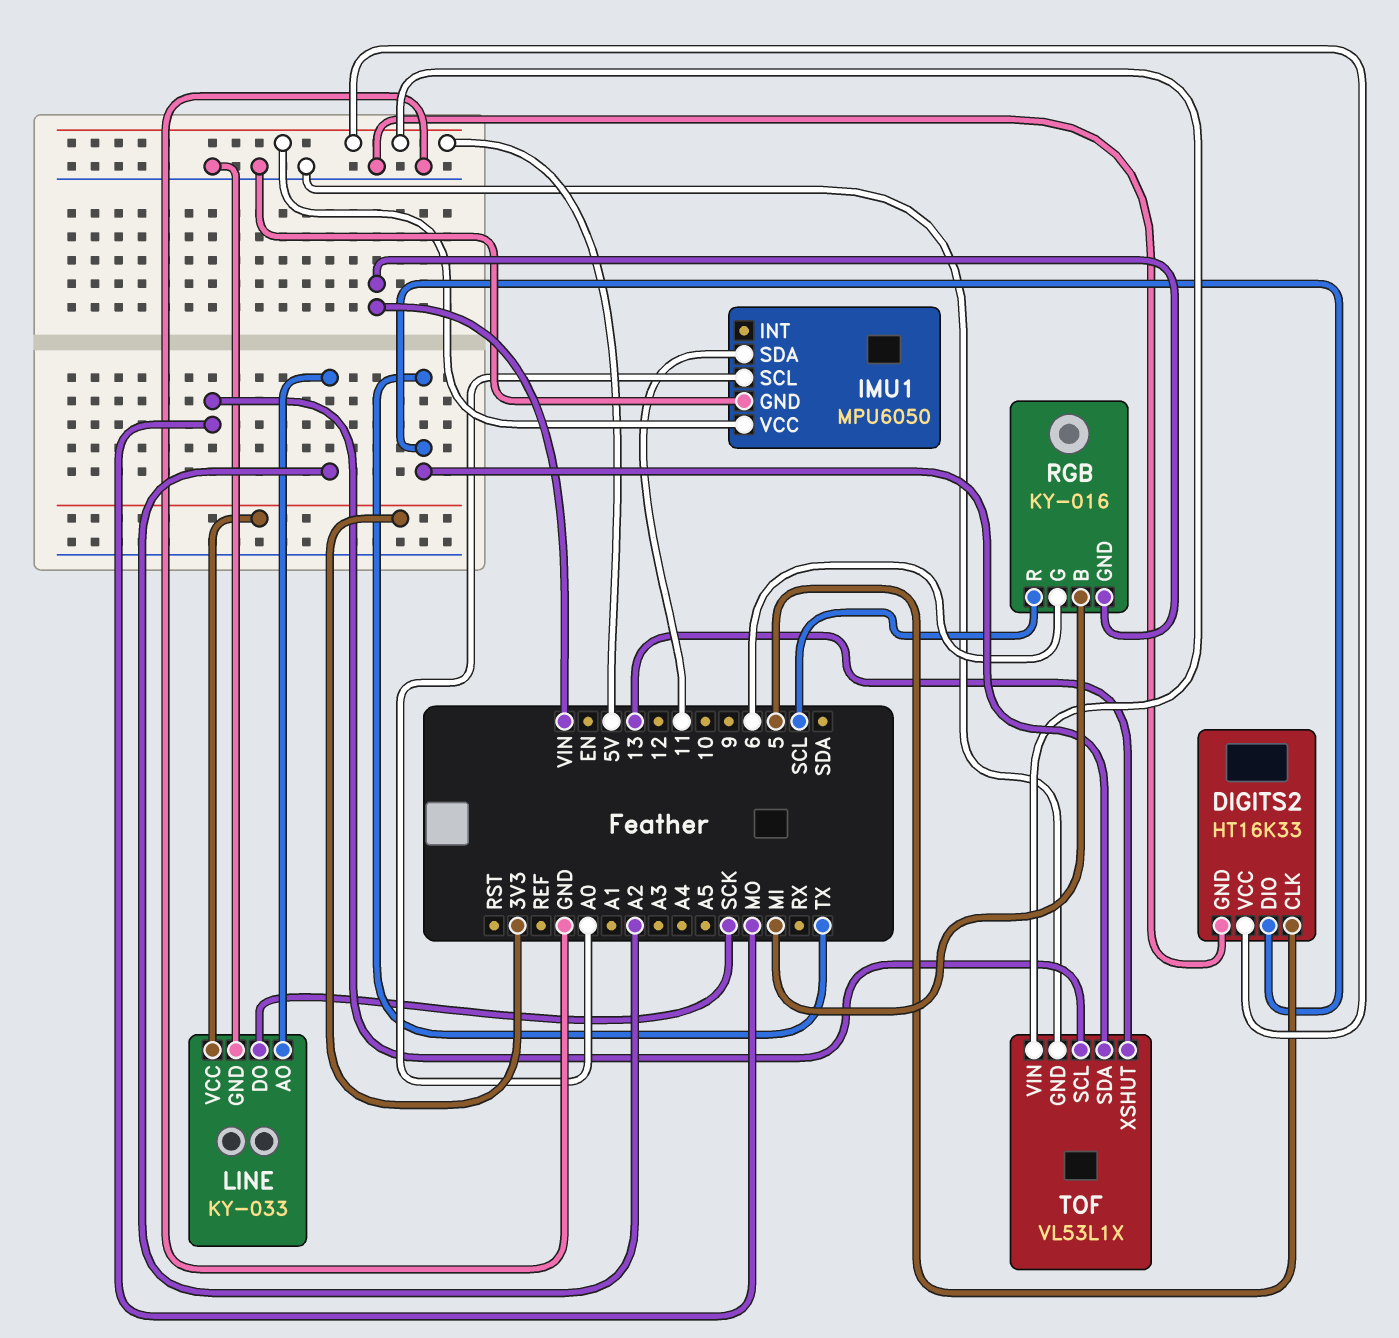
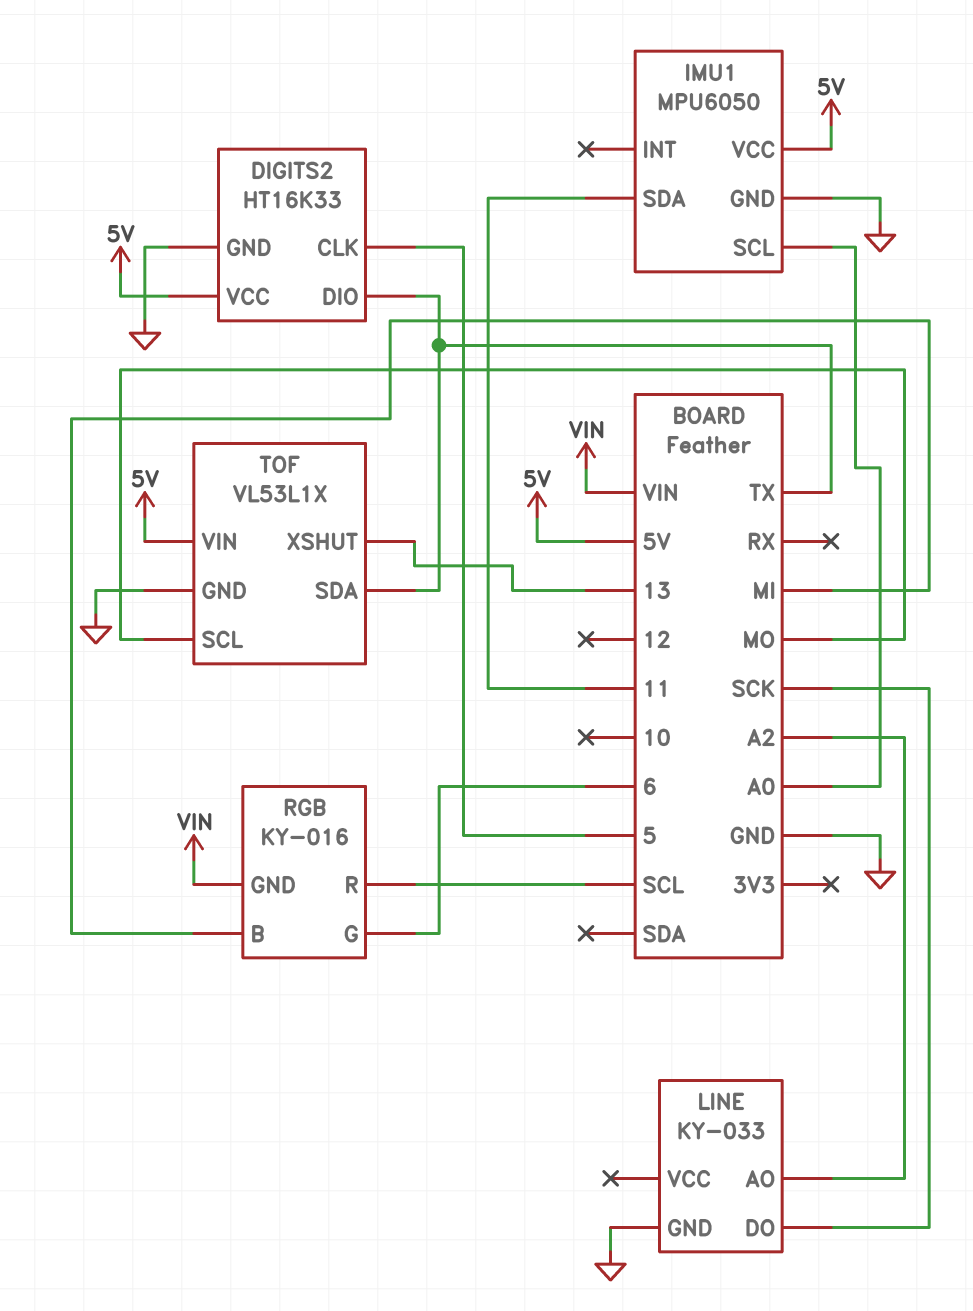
LINE pin VCC: 3V3 -> none

